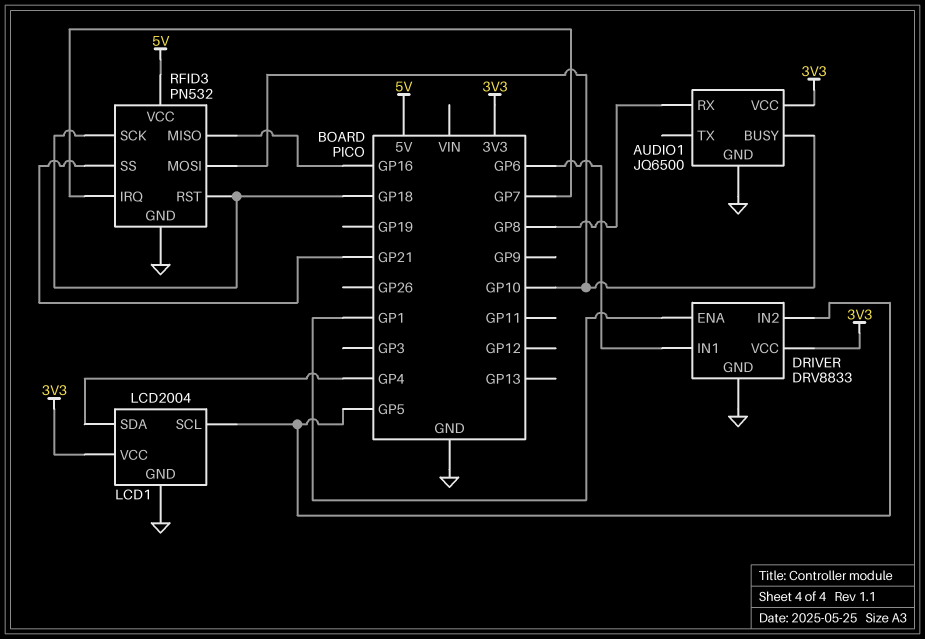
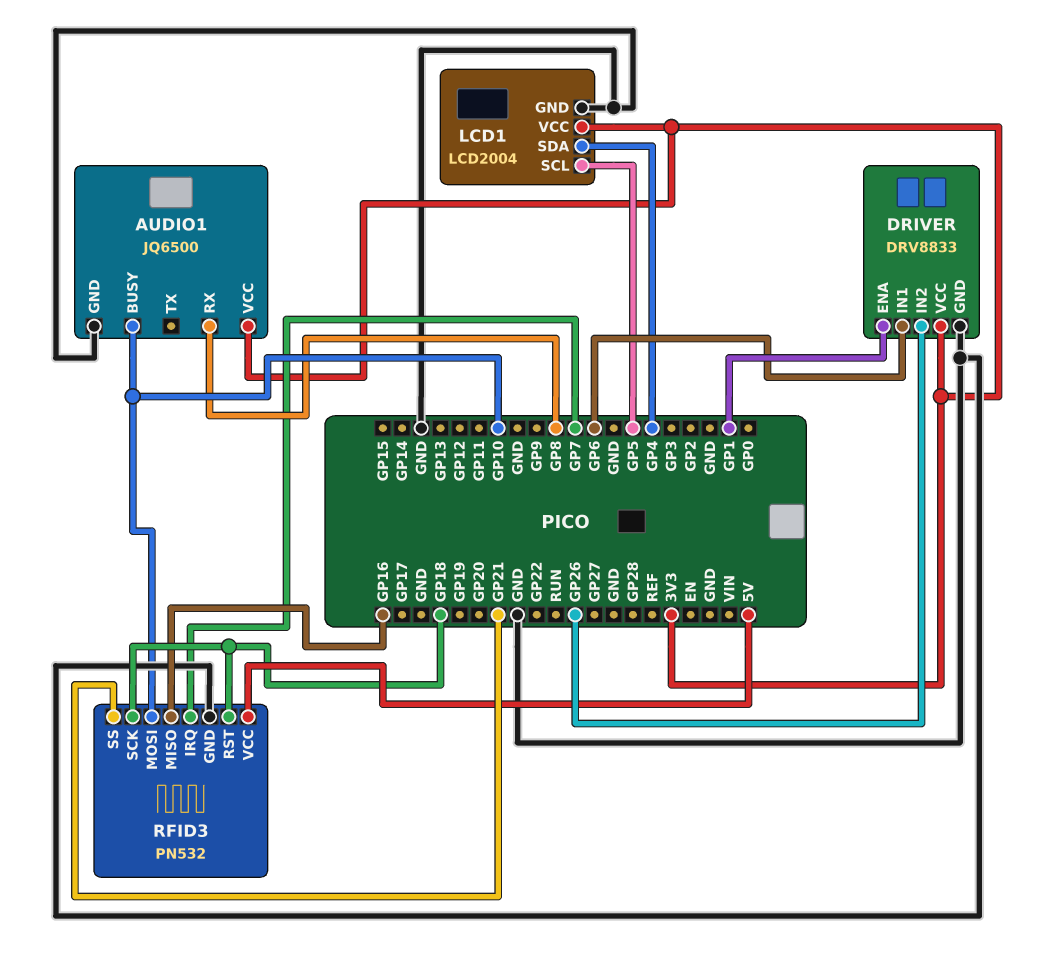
DRIVER pin IN2: GP5 -> GP26

